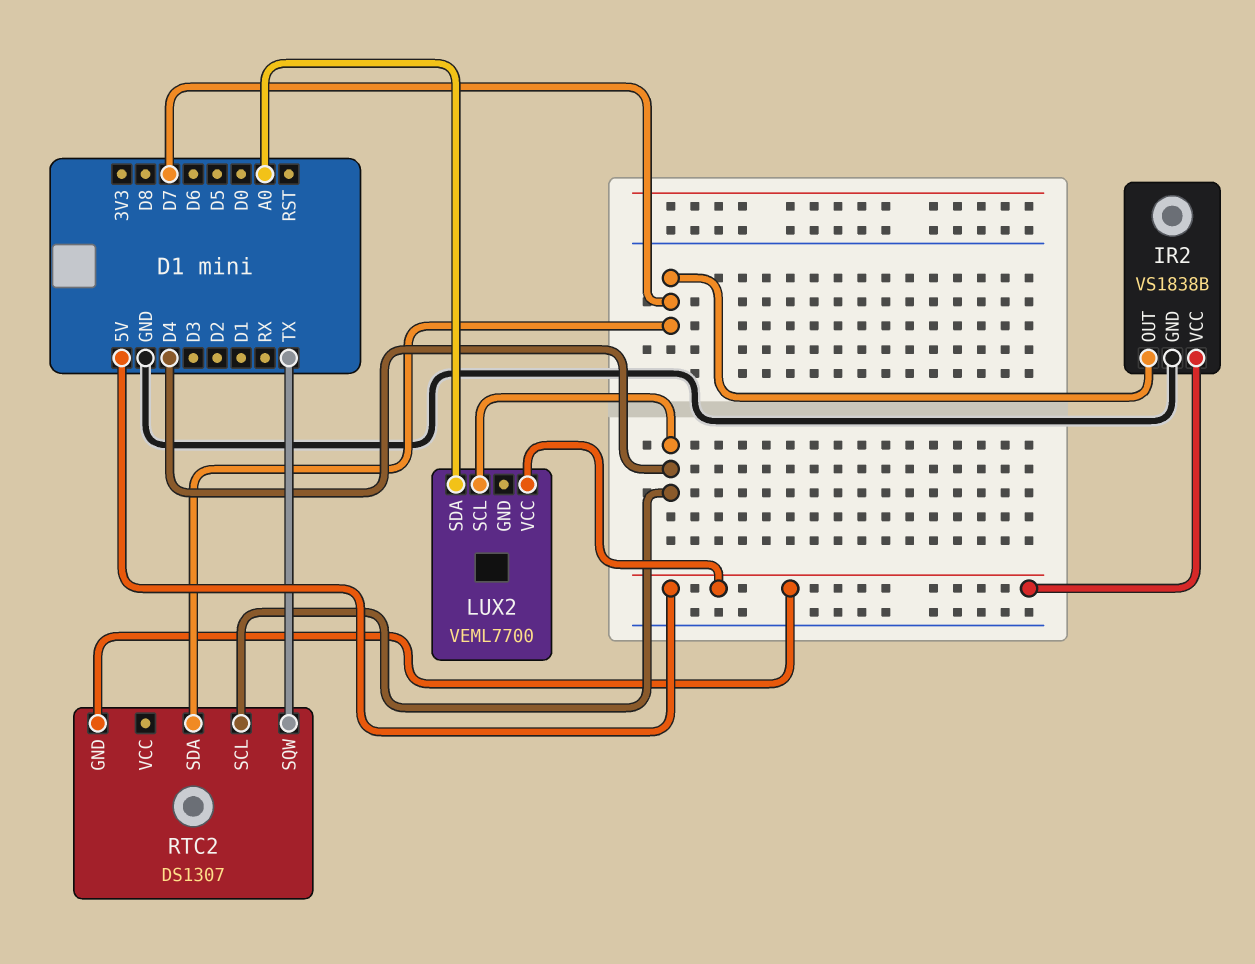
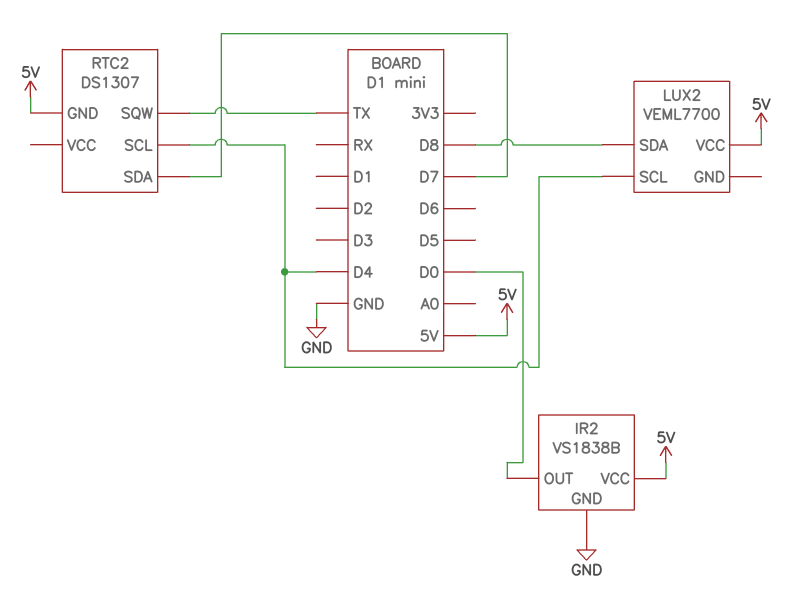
IR2 pin OUT: D7 -> D0
LUX2 pin SDA: A0 -> D8

